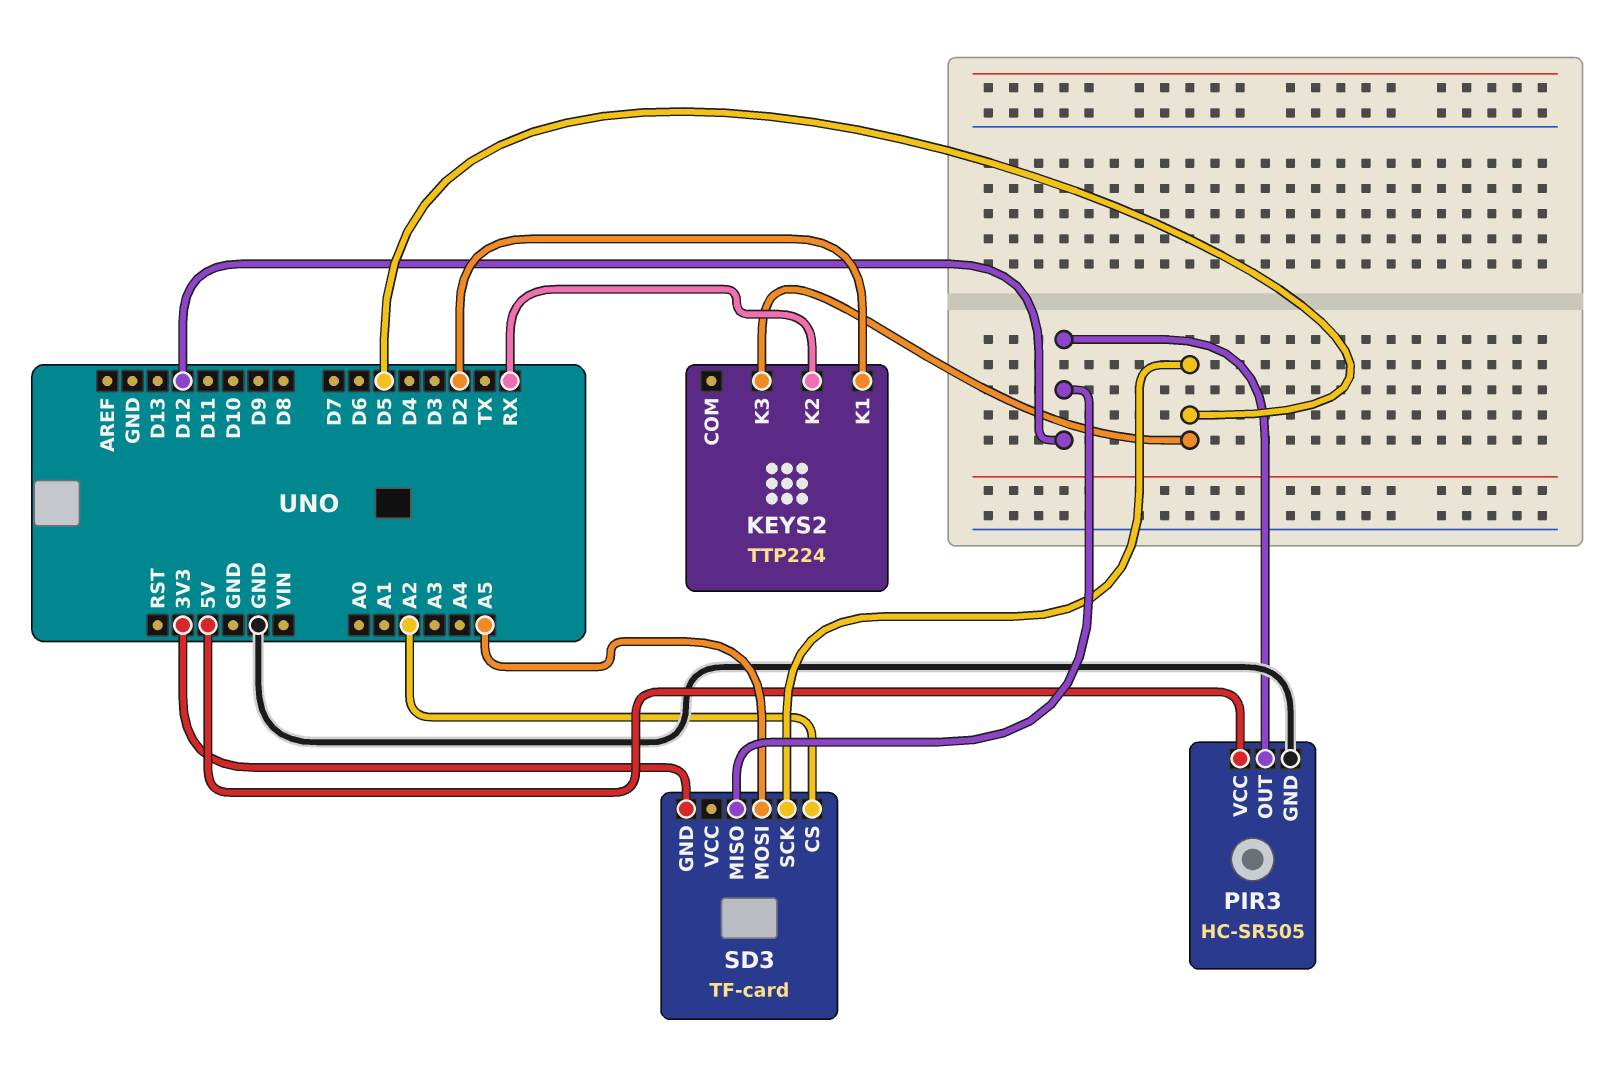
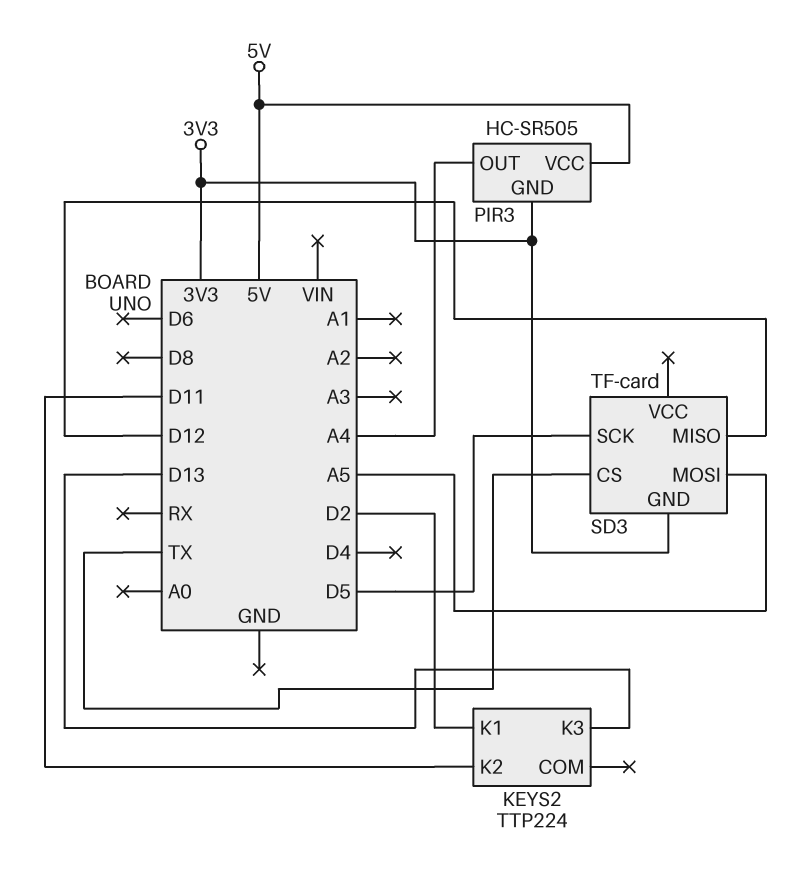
KEYS2 pin K2: RX -> D11
KEYS2 pin K3: D5 -> D13
PIR3 pin GND: GND -> 3V3
PIR3 pin OUT: D12 -> A4
SD3 pin CS: A2 -> TX

